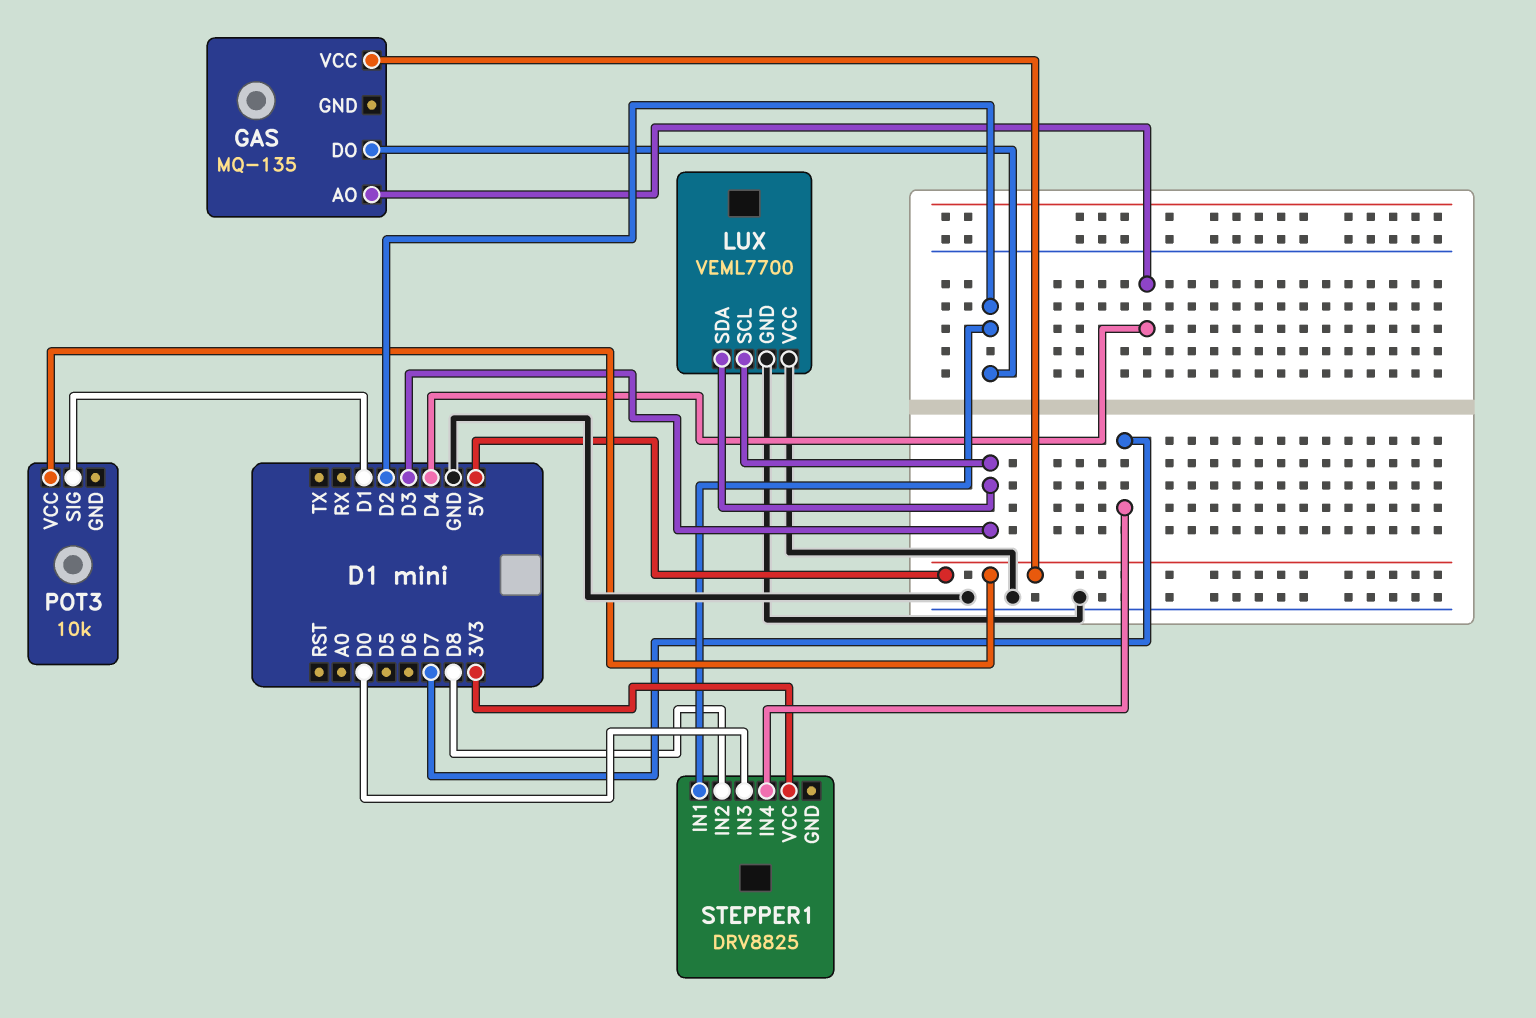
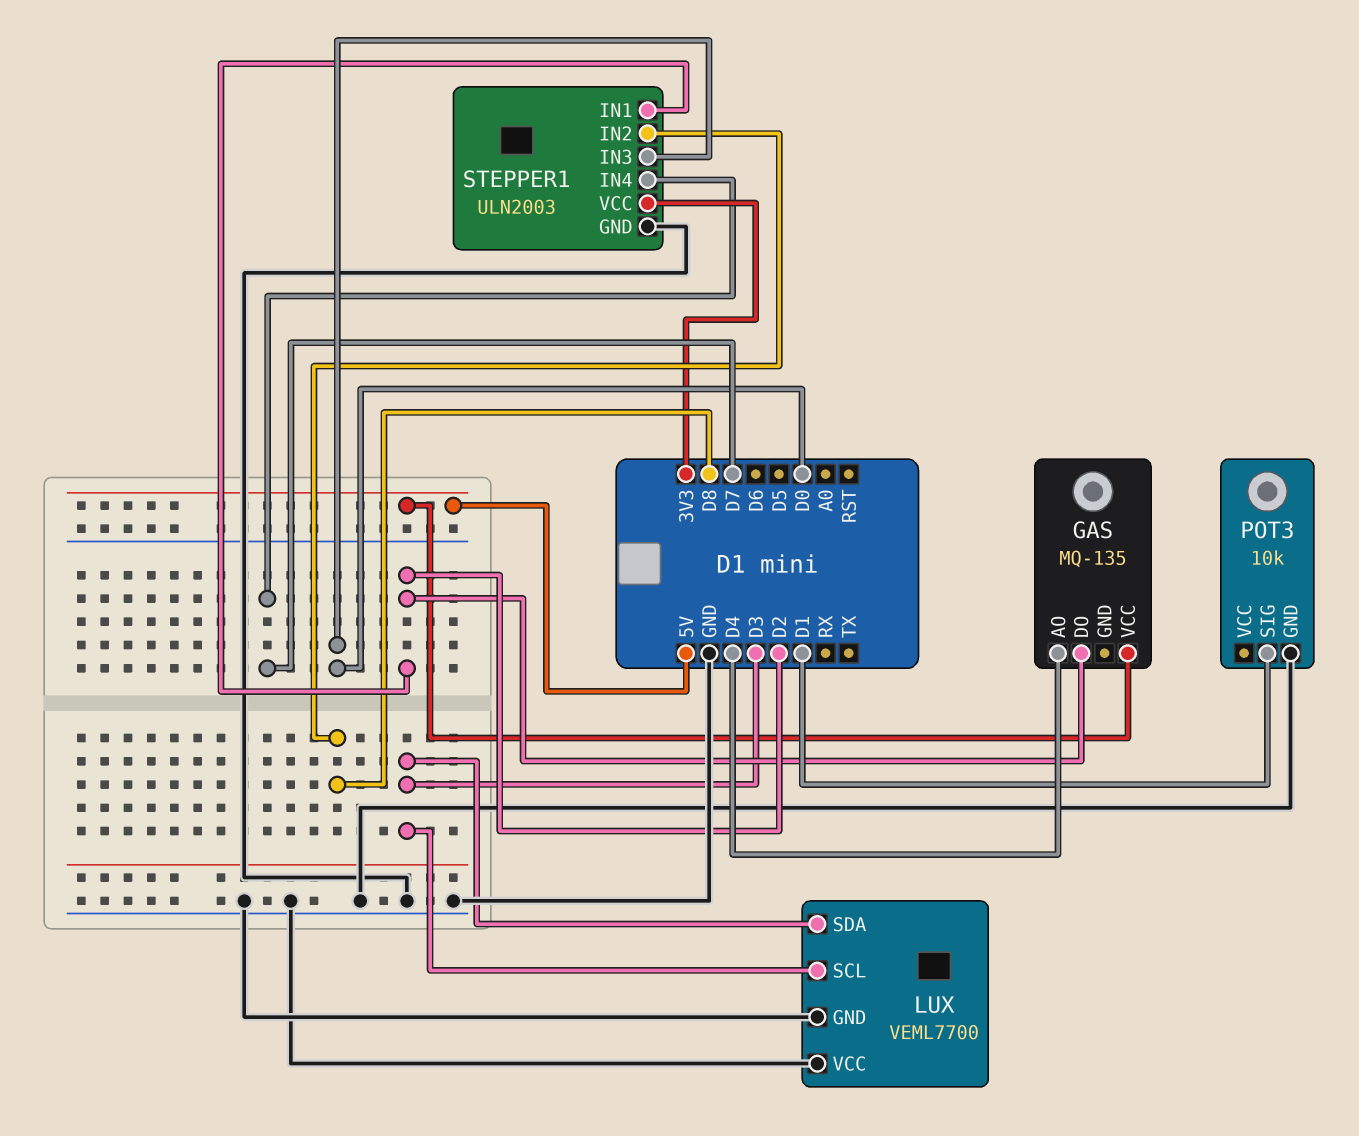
POT3 pin GND: none -> GND
POT3 pin VCC: 5V -> none
STEPPER1: DRV8825 -> ULN2003
STEPPER1 pin GND: none -> GND

